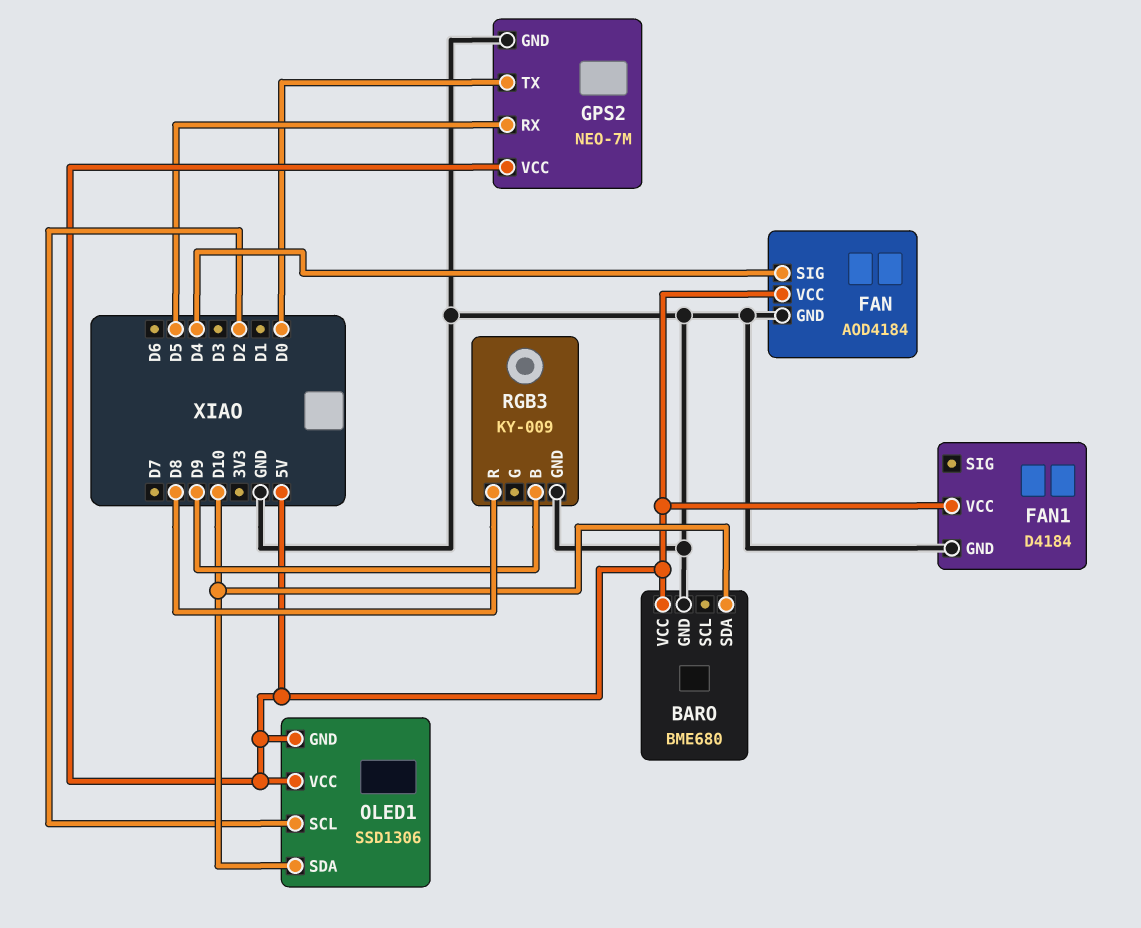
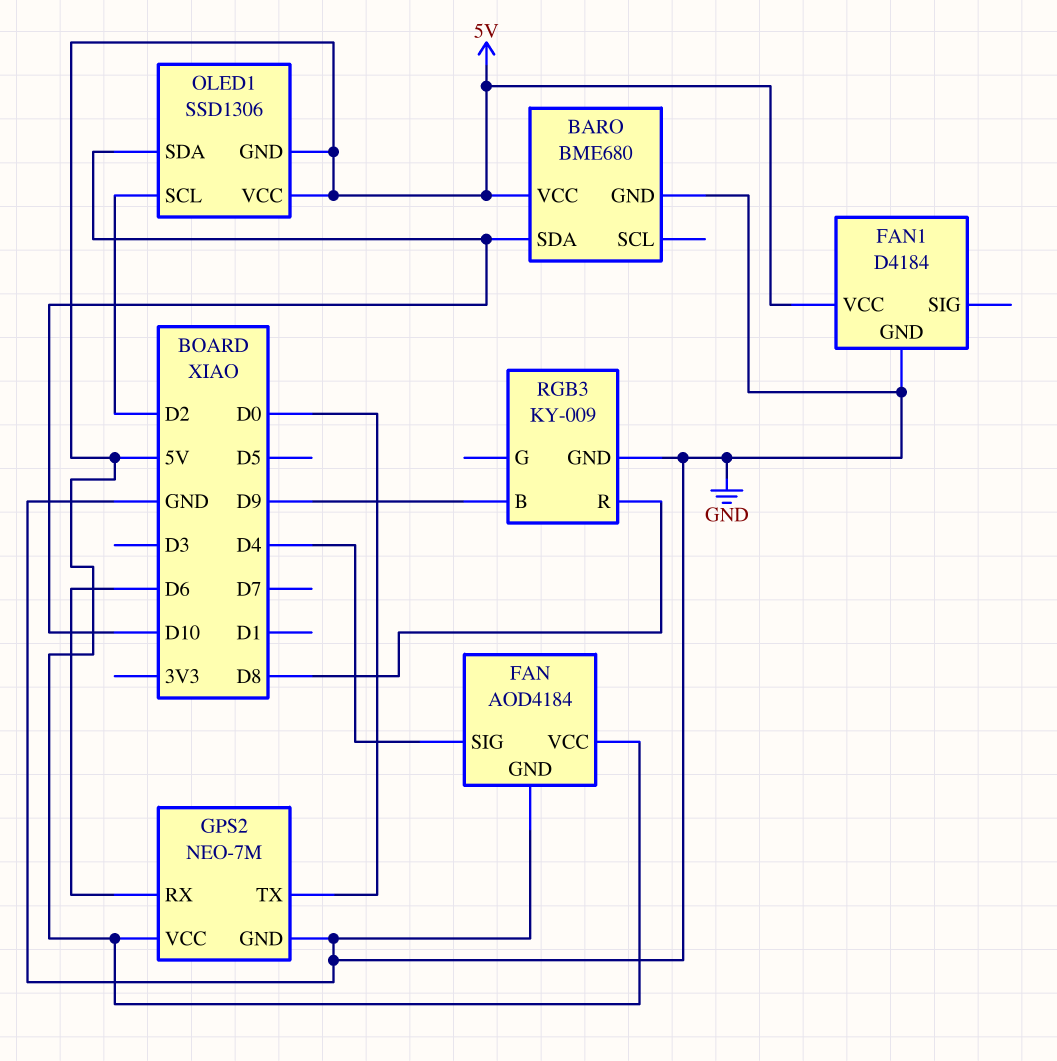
GPS2 pin RX: D5 -> D6

